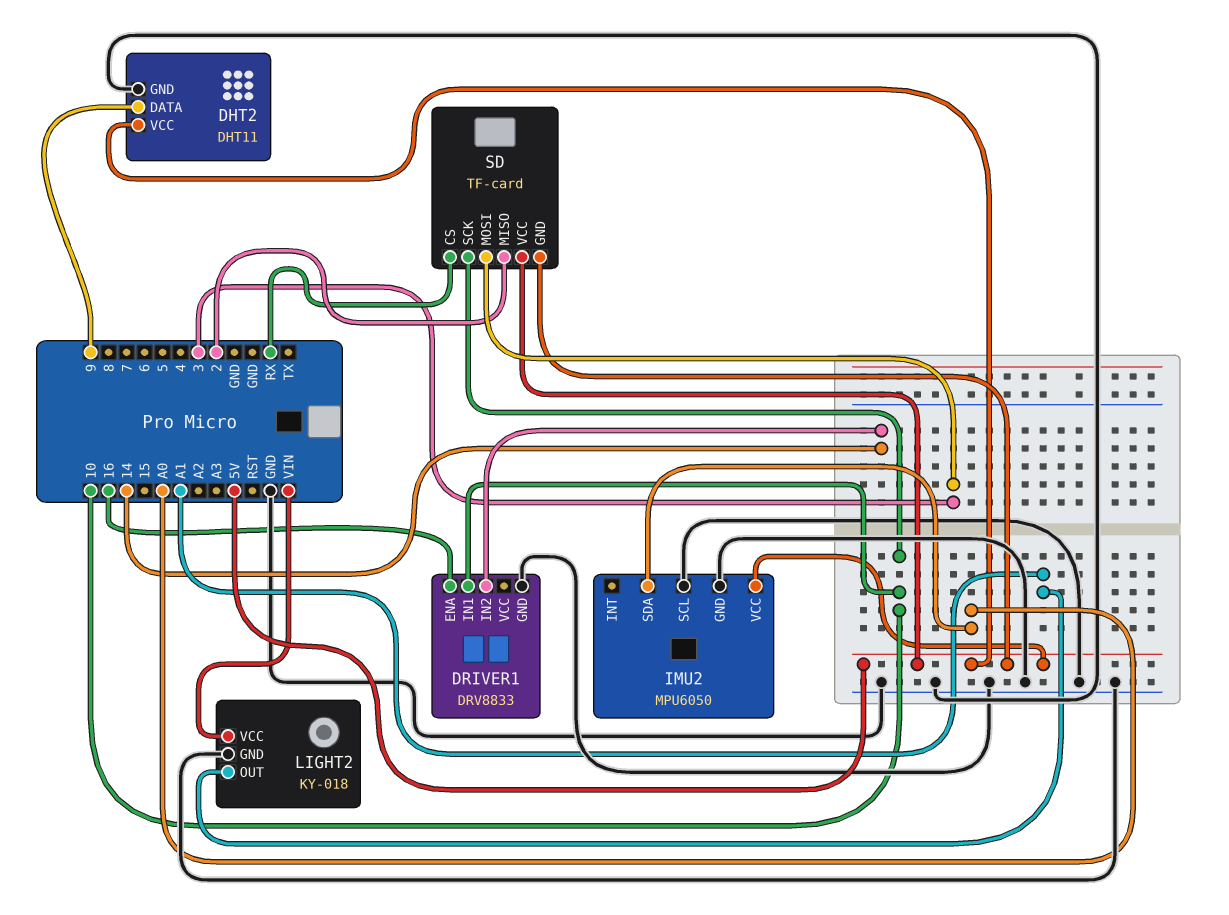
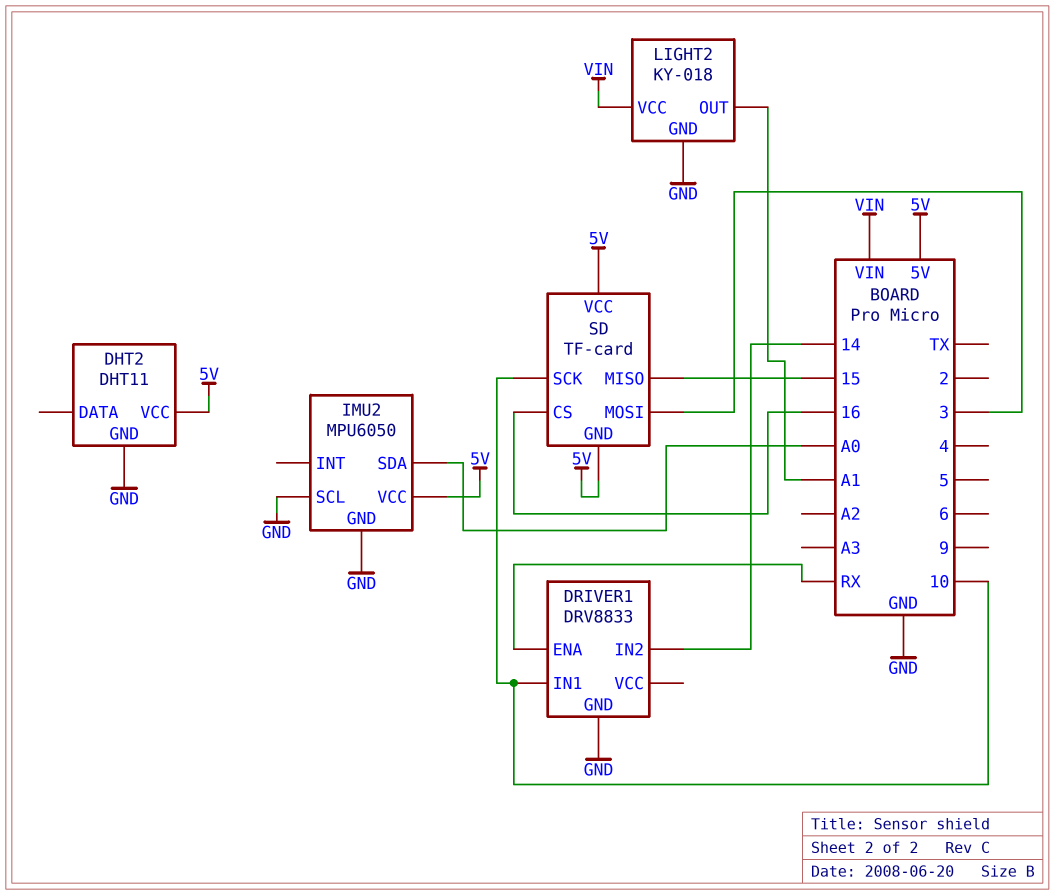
DHT2 pin DATA: 9 -> none
DRIVER1 pin ENA: 16 -> RX
SD pin CS: RX -> 16
SD pin MISO: 2 -> 15

